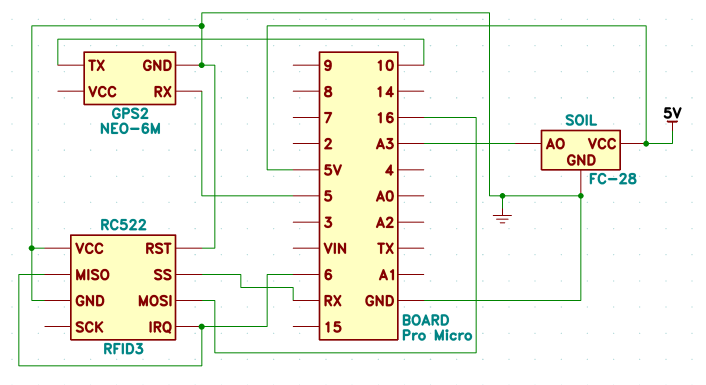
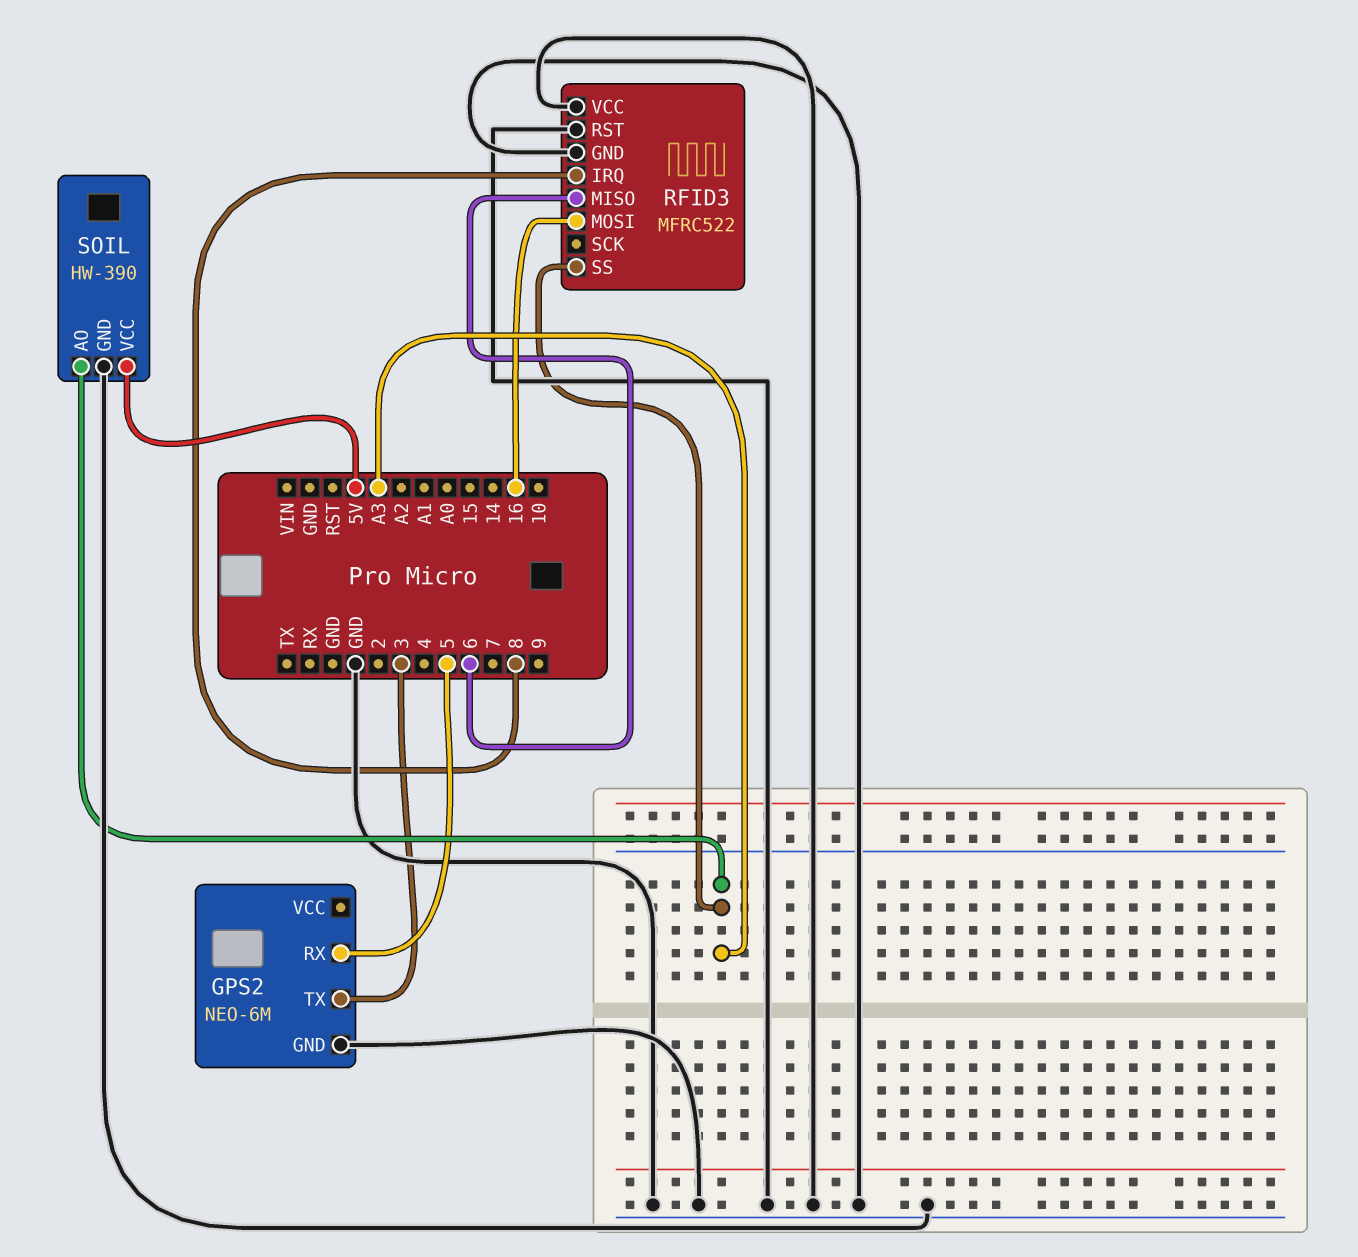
GPS2 pin TX: 10 -> 3
RFID3: RC522 -> MFRC522
RFID3 pin IRQ: 6 -> 8
RFID3 pin SS: RX -> A3
SOIL: FC-28 -> HW-390

